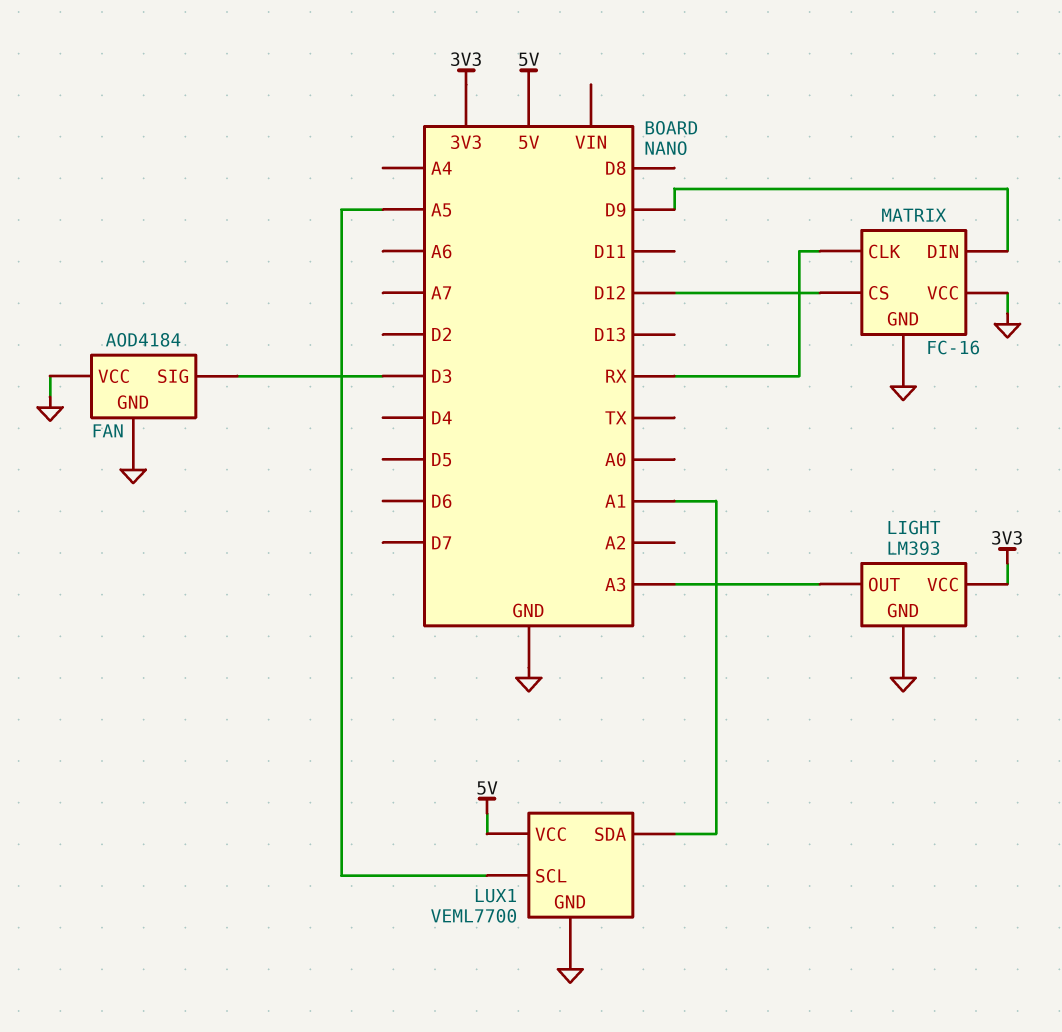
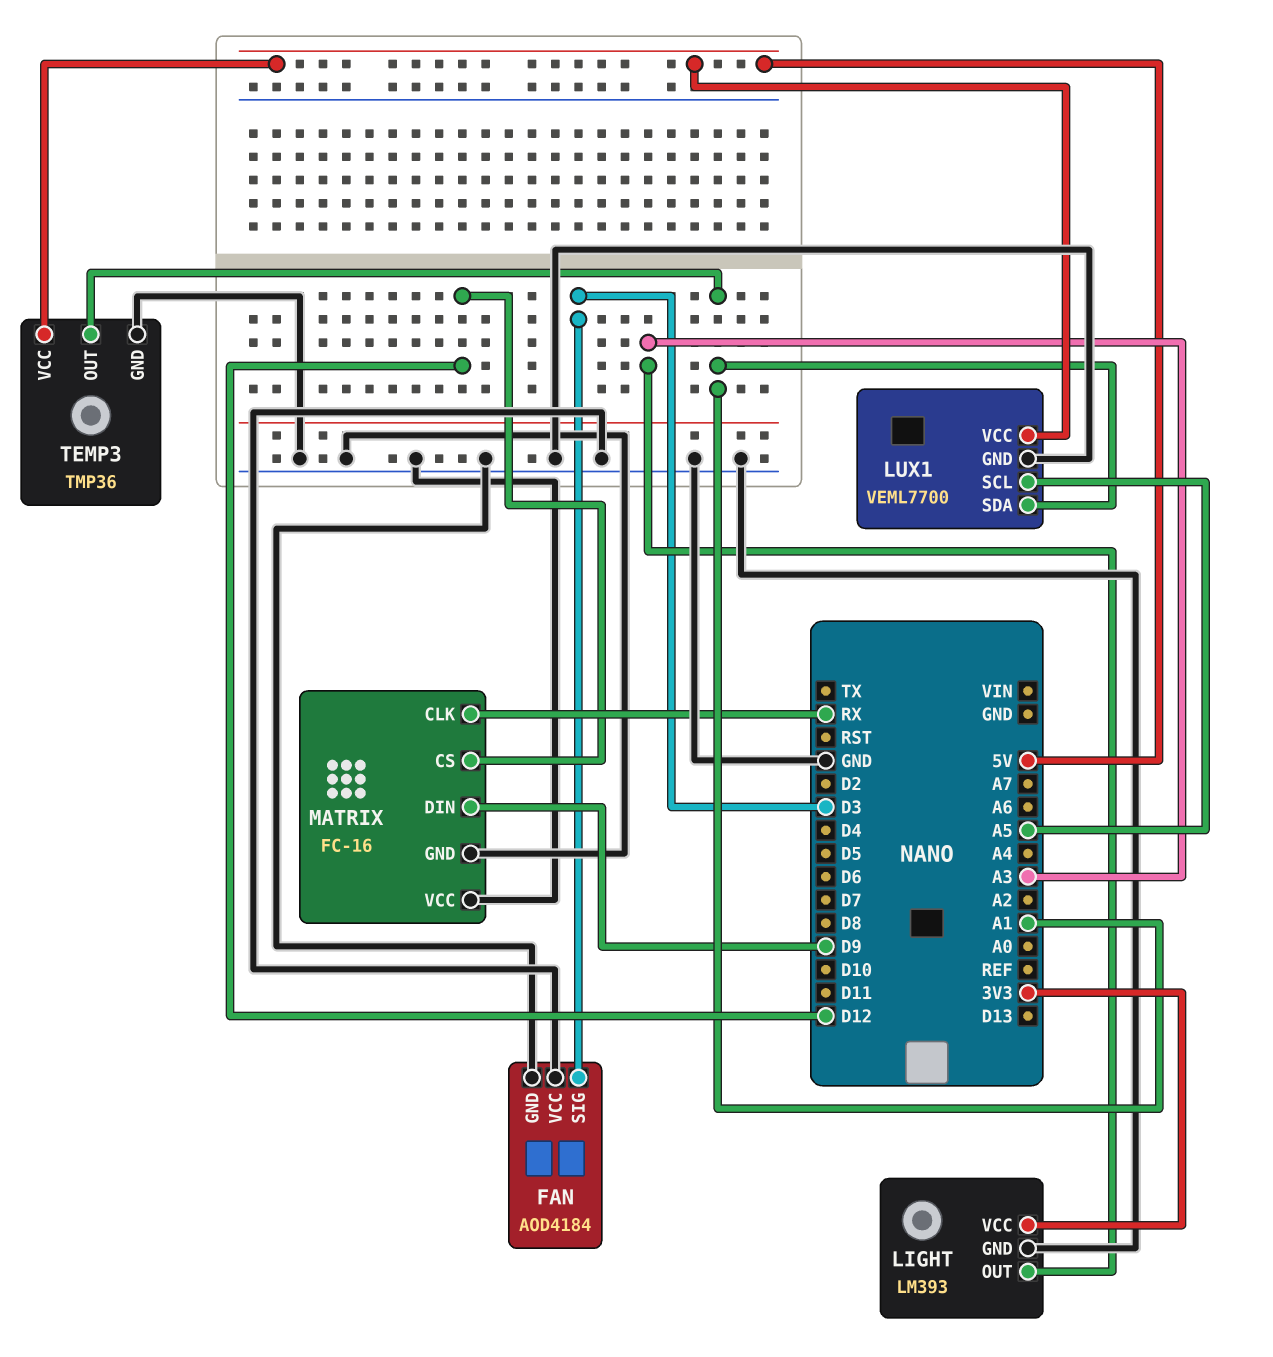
TEMP3: none -> TMP36
TEMP3 pin GND: none -> GND
TEMP3 pin OUT: none -> A1
TEMP3 pin VCC: none -> 5V

